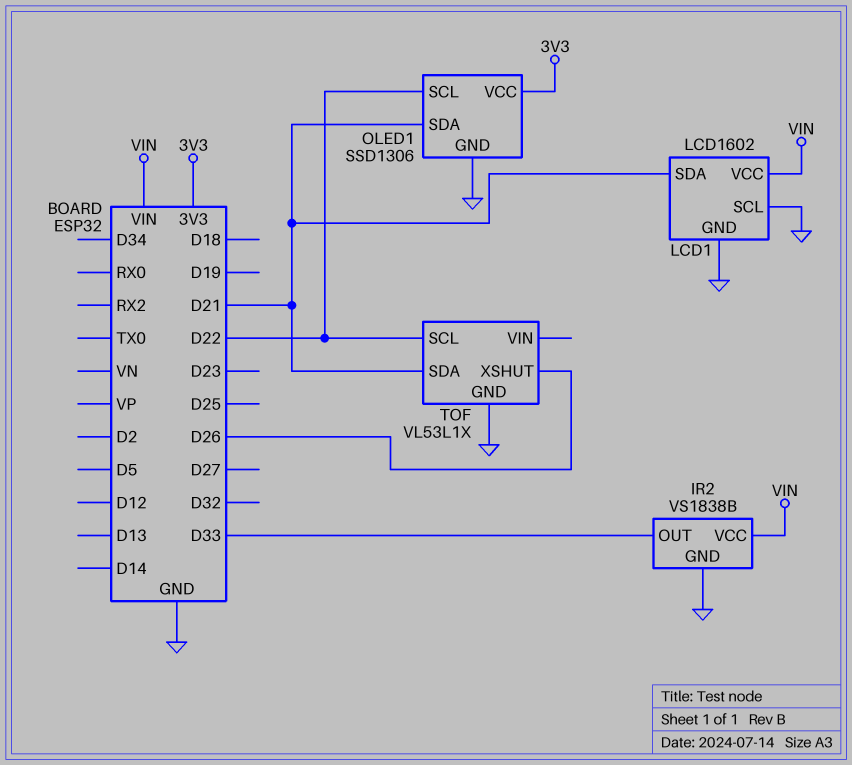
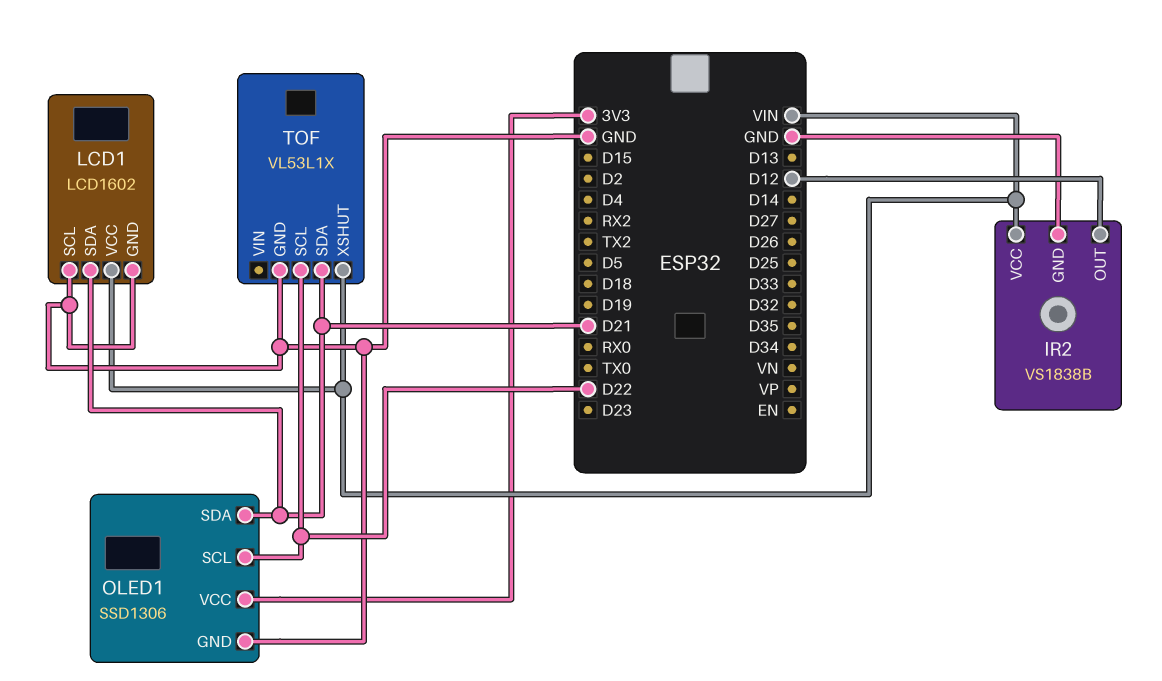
IR2 pin OUT: D33 -> D12
TOF pin XSHUT: D26 -> VIN

